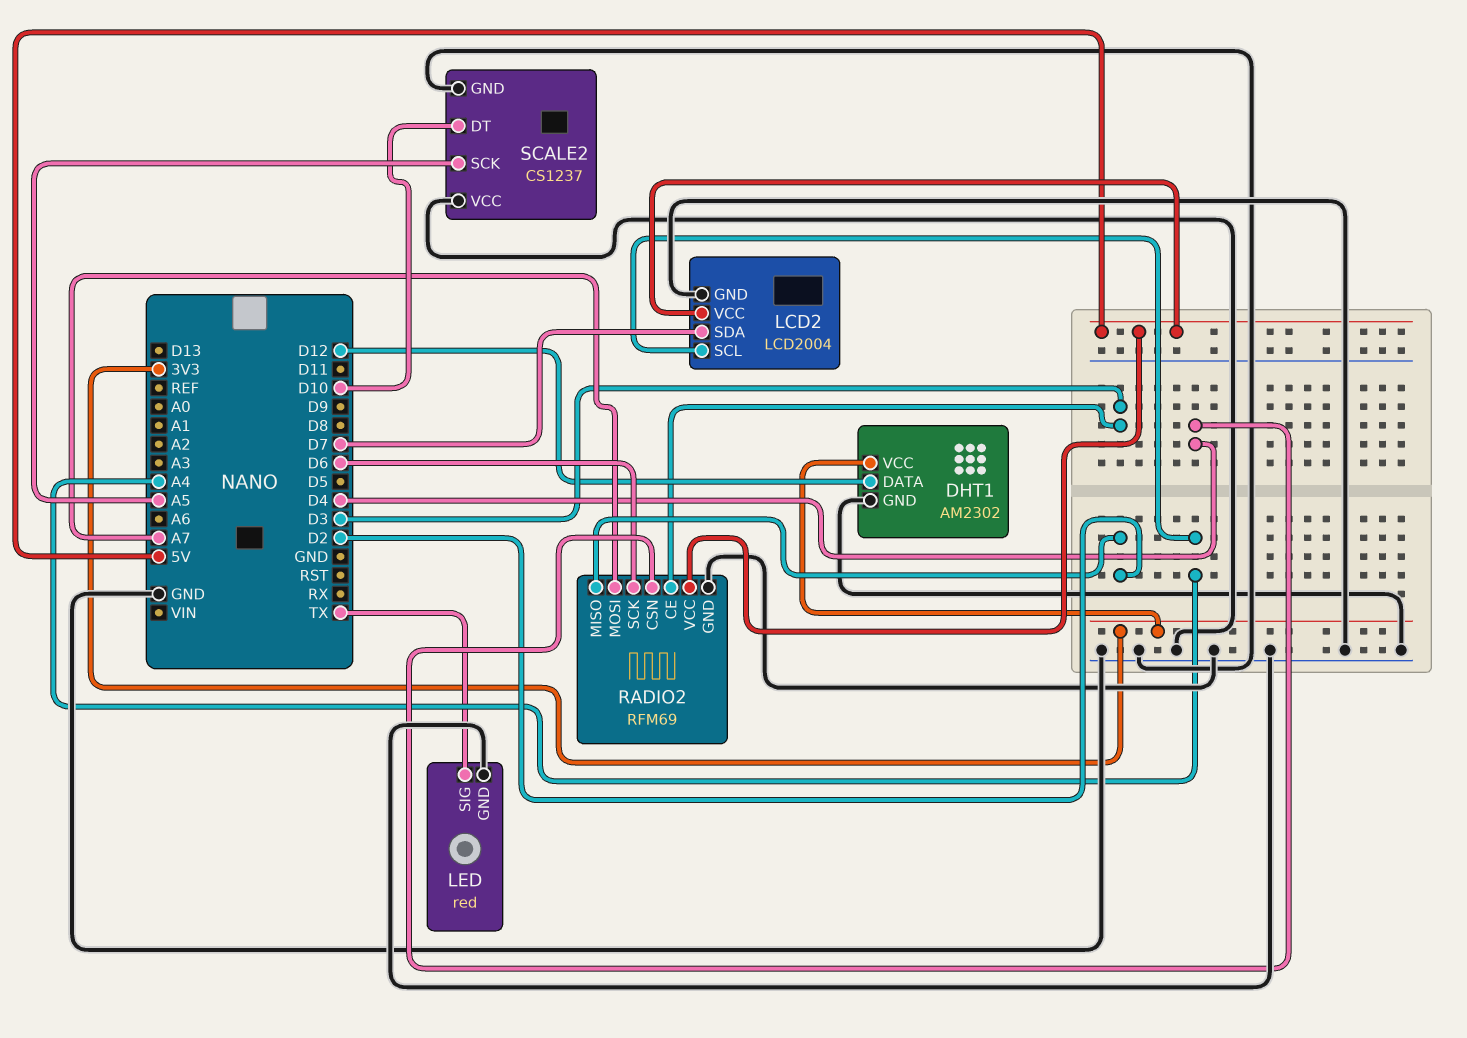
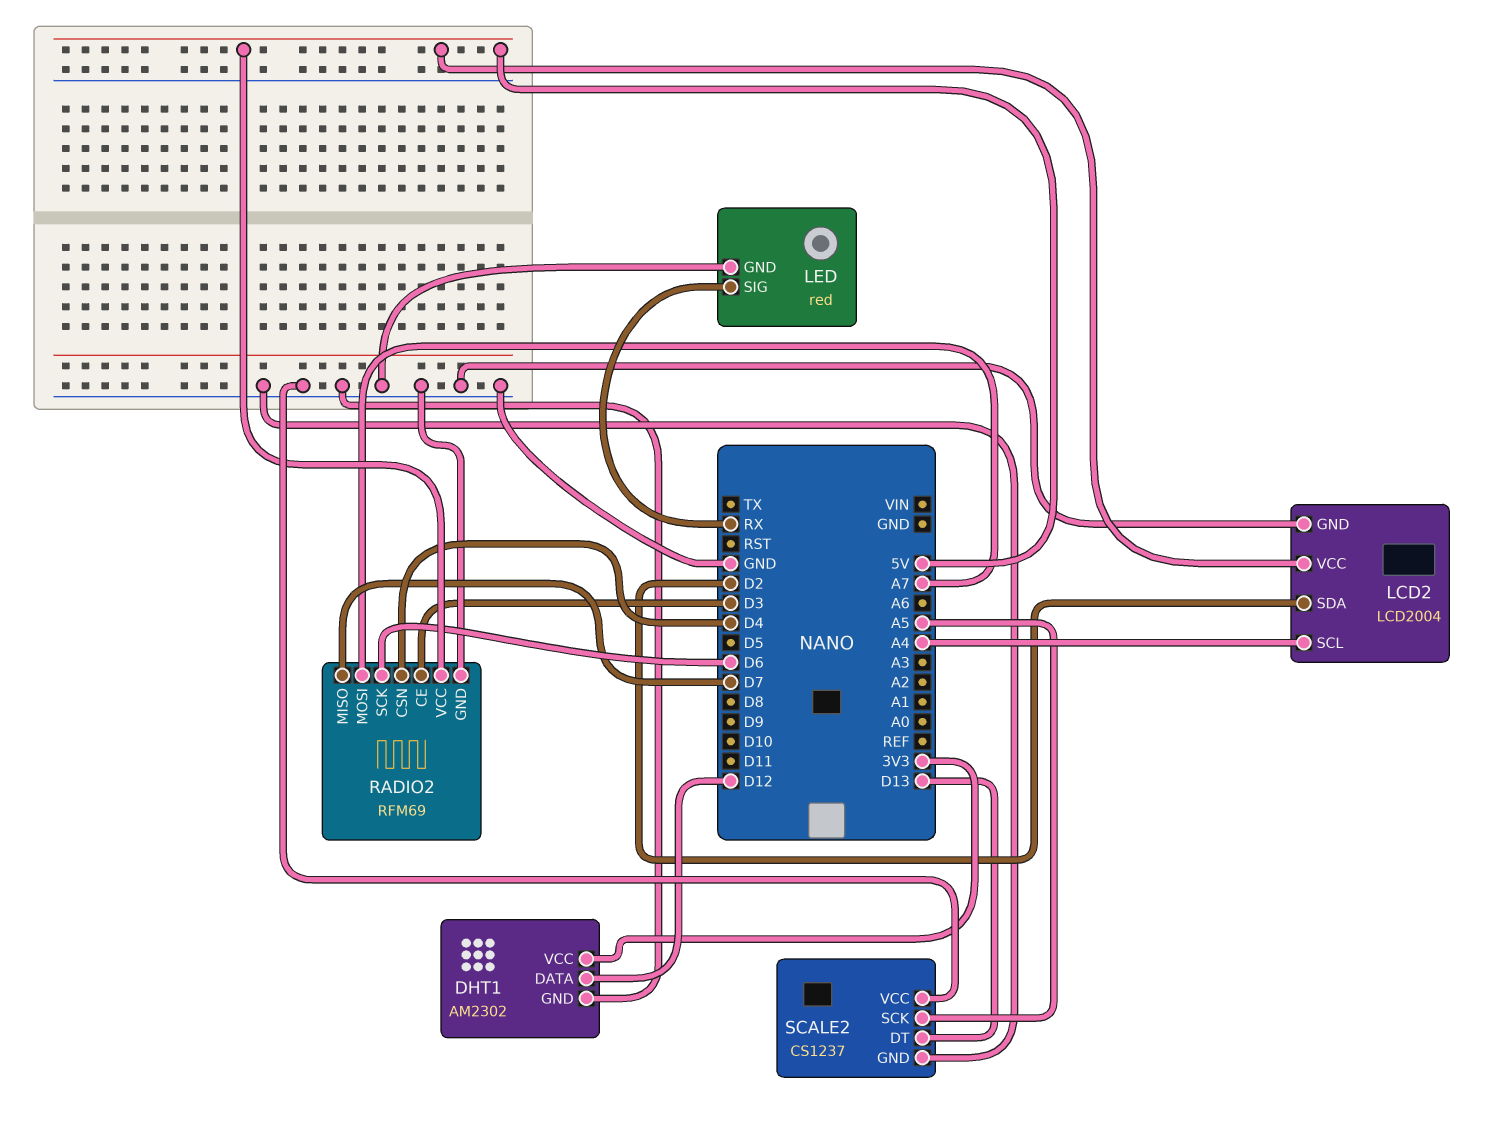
LCD2 pin SDA: D7 -> D2
LED pin SIG: TX -> RX
RADIO2 pin MISO: D2 -> D7
SCALE2 pin DT: D10 -> D13

